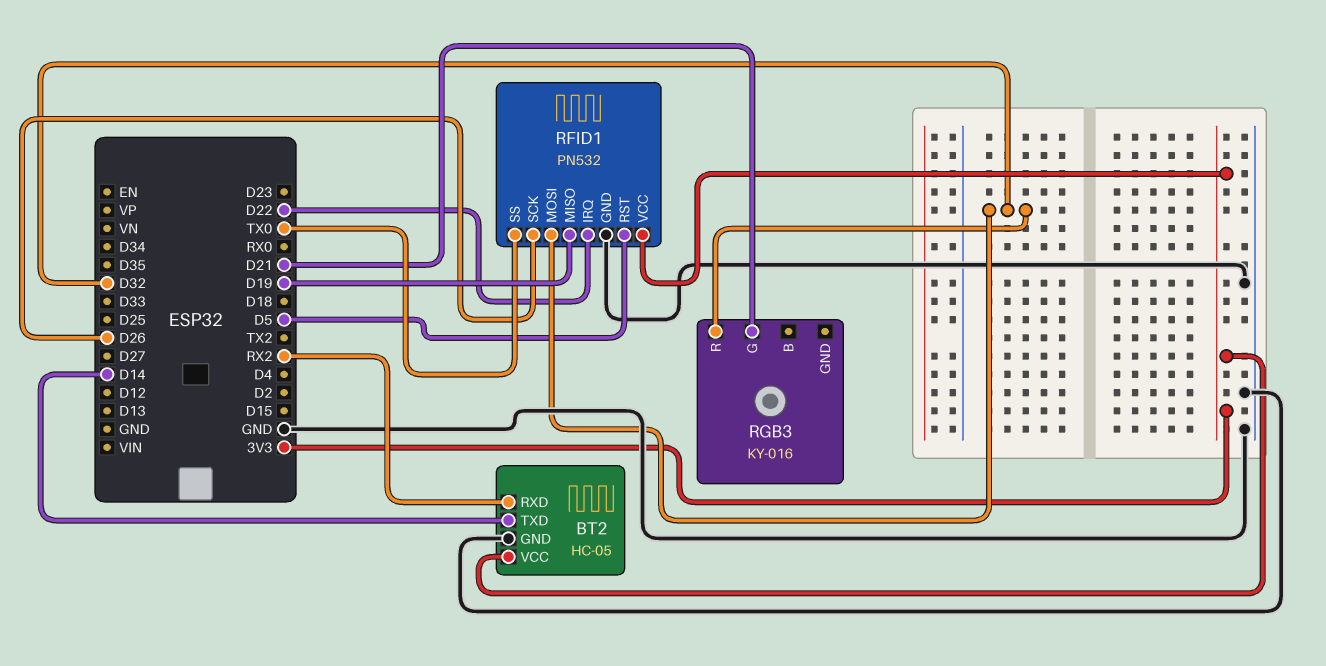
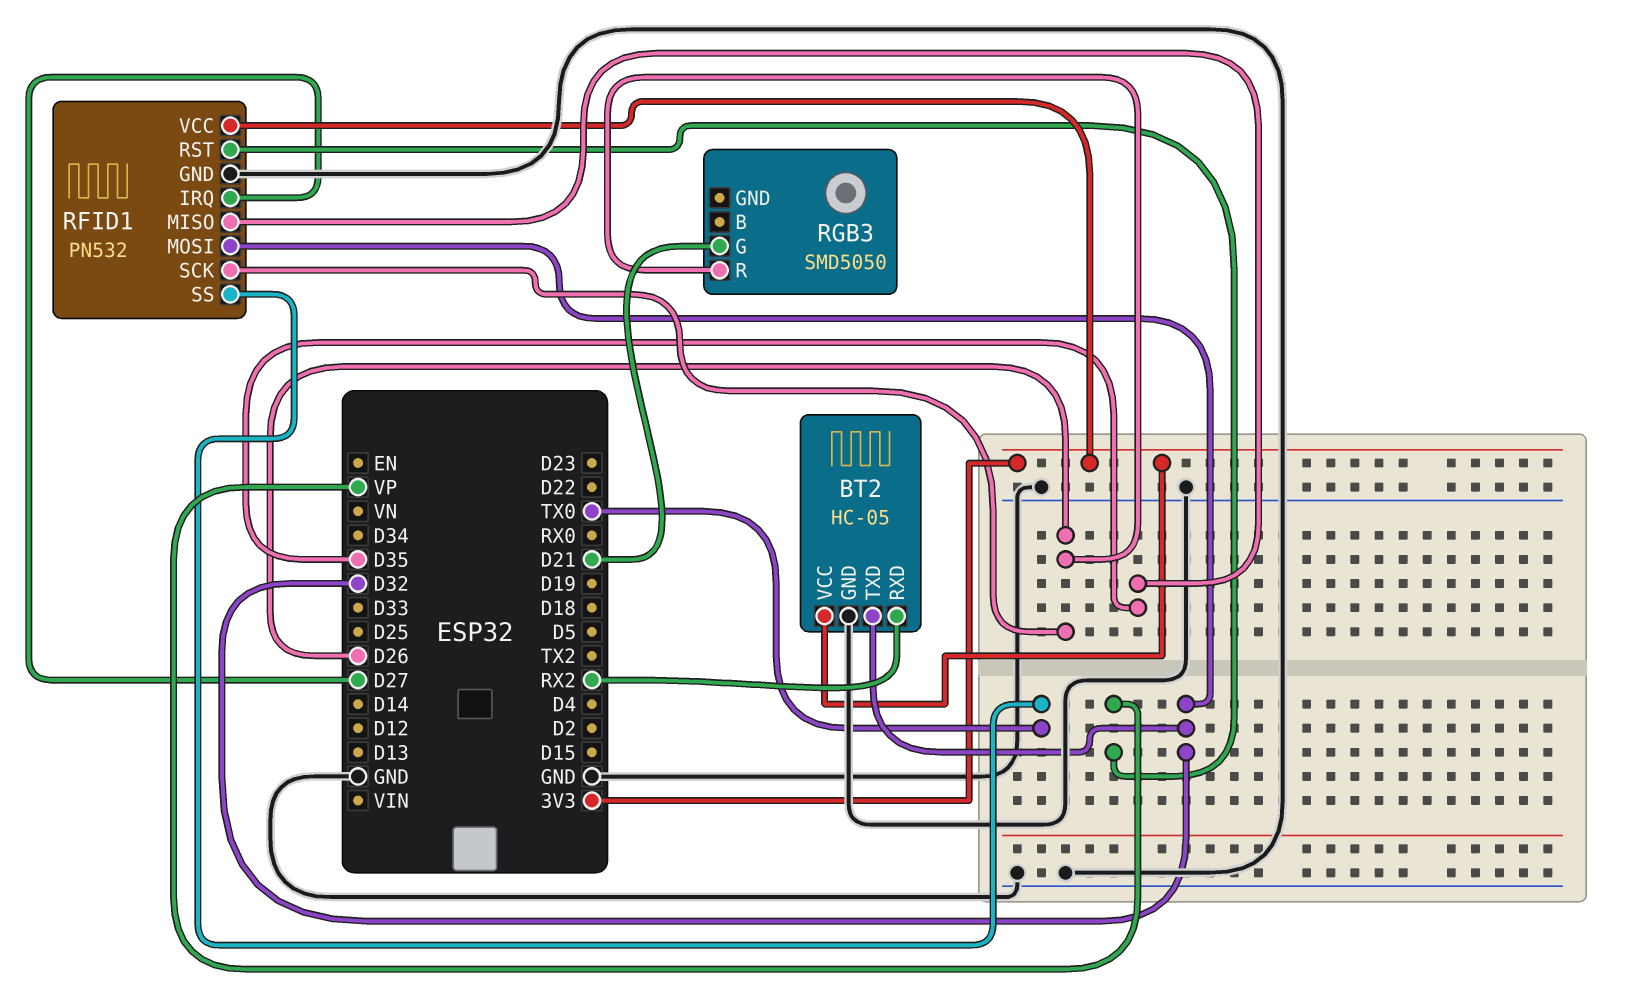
BT2 pin TXD: D14 -> D32
RFID1 pin IRQ: D22 -> D27
RFID1 pin MISO: D19 -> D35
RFID1 pin RST: D5 -> VP
RGB3: KY-016 -> SMD5050
RGB3 pin R: D32 -> D26

